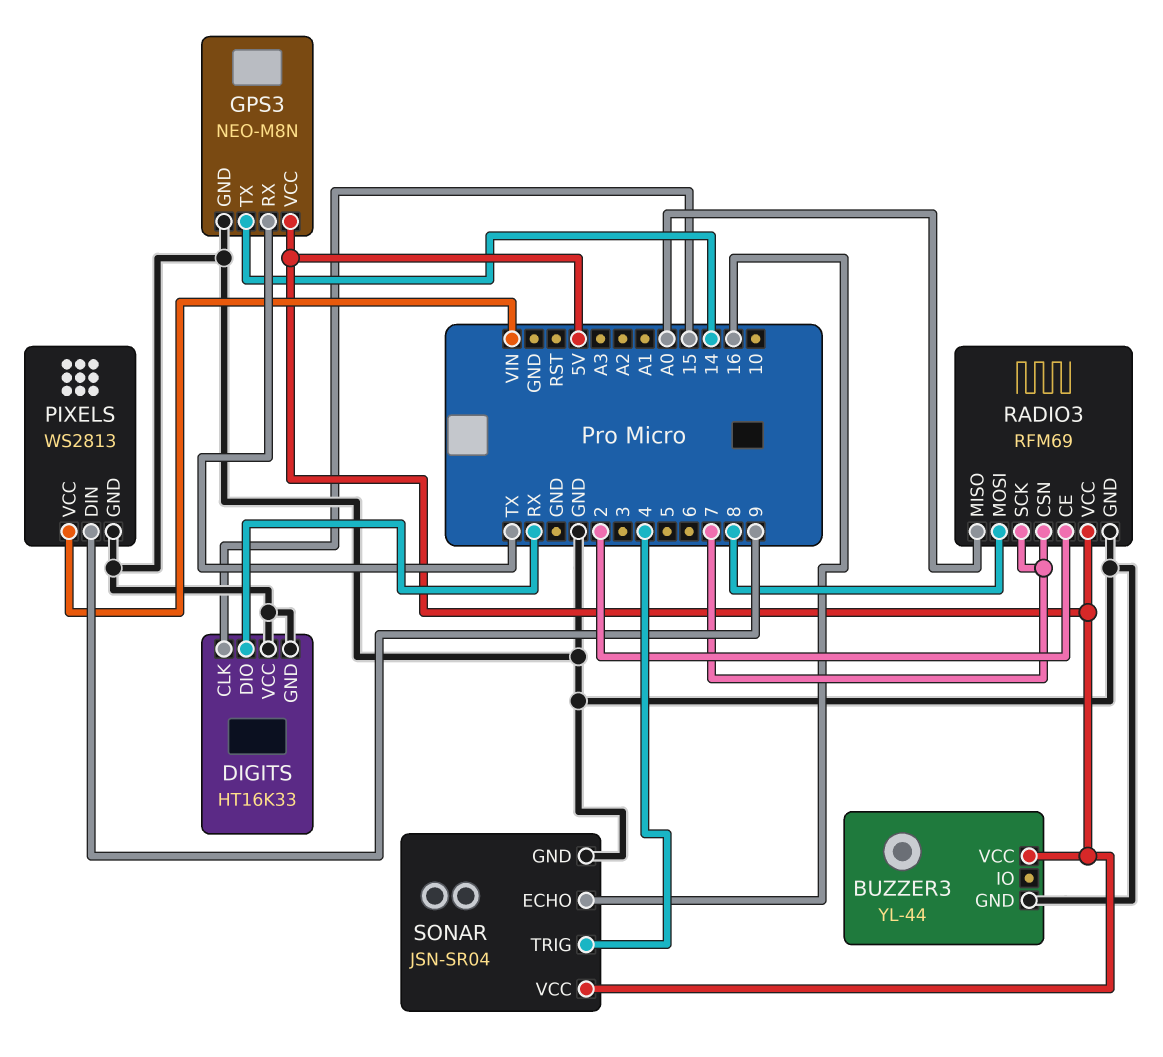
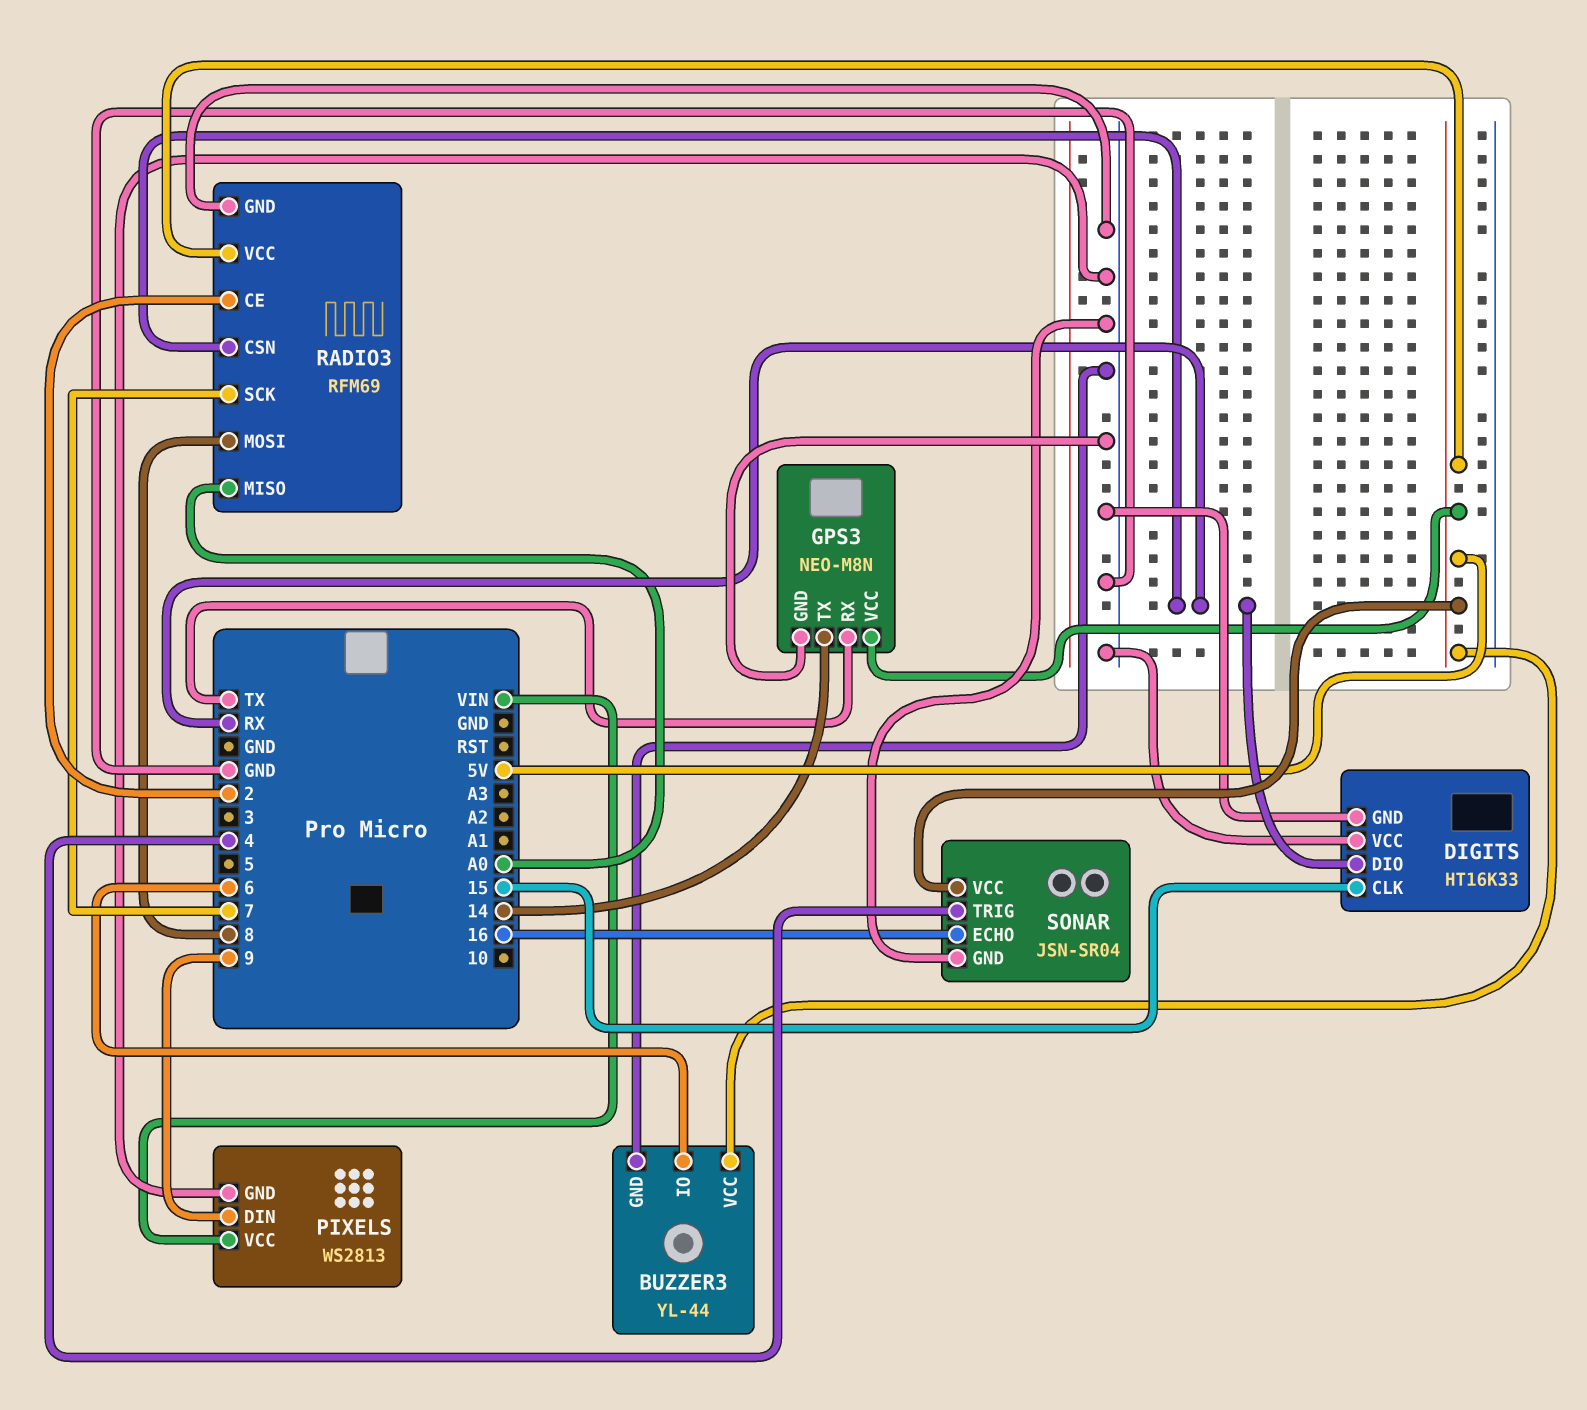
BUZZER3 pin IO: none -> 6
RADIO3 pin CSN: 7 -> RX

